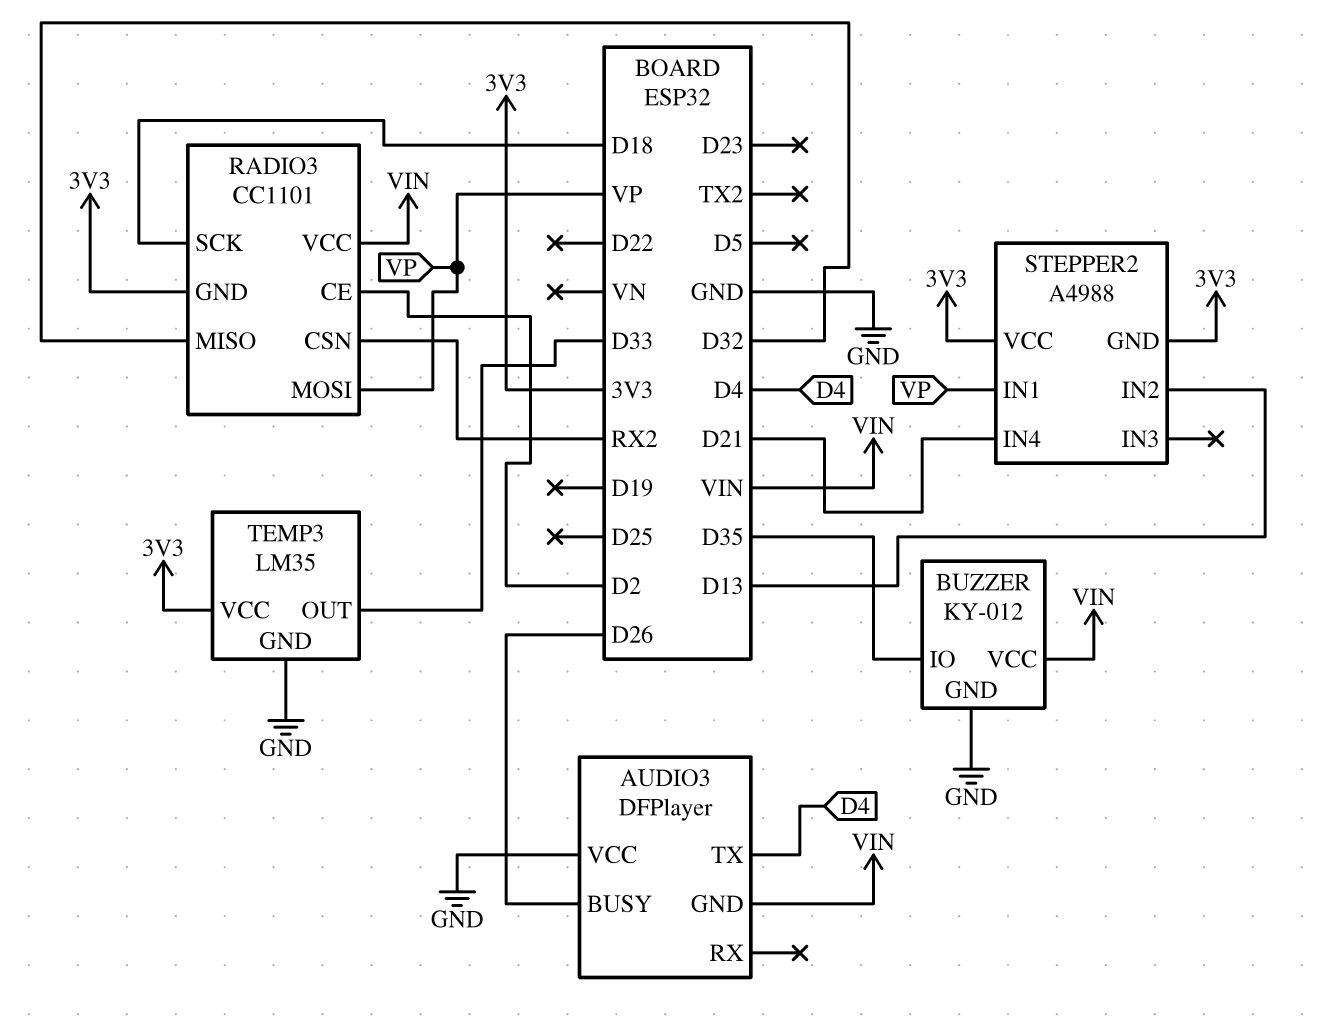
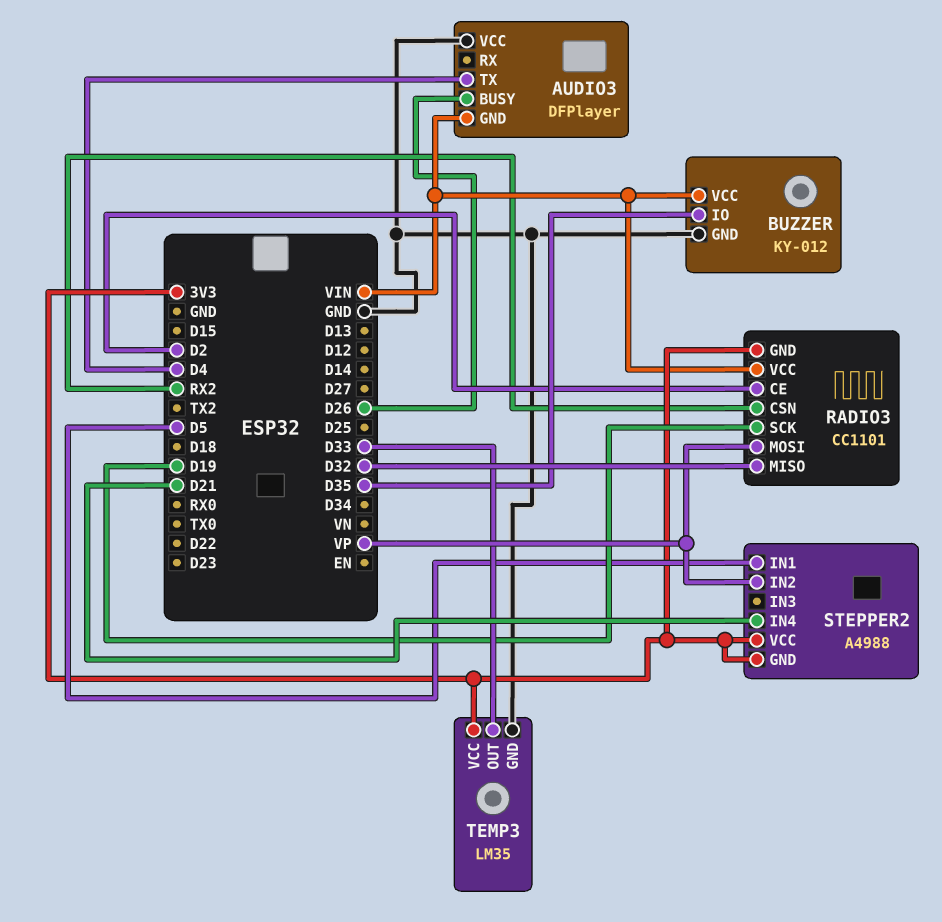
RADIO3 pin SCK: D18 -> D19
STEPPER2 pin IN1: VP -> D5
STEPPER2 pin IN2: D13 -> VP

